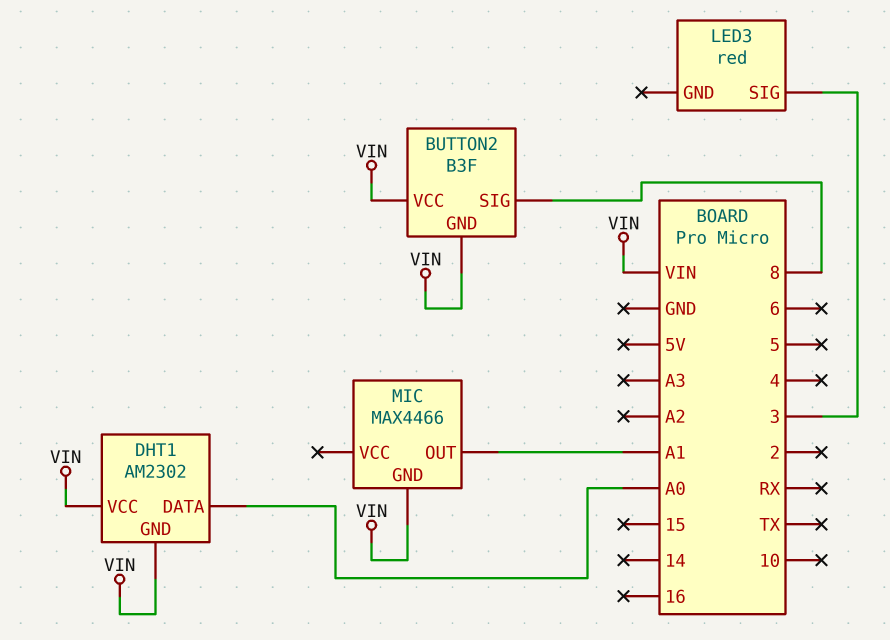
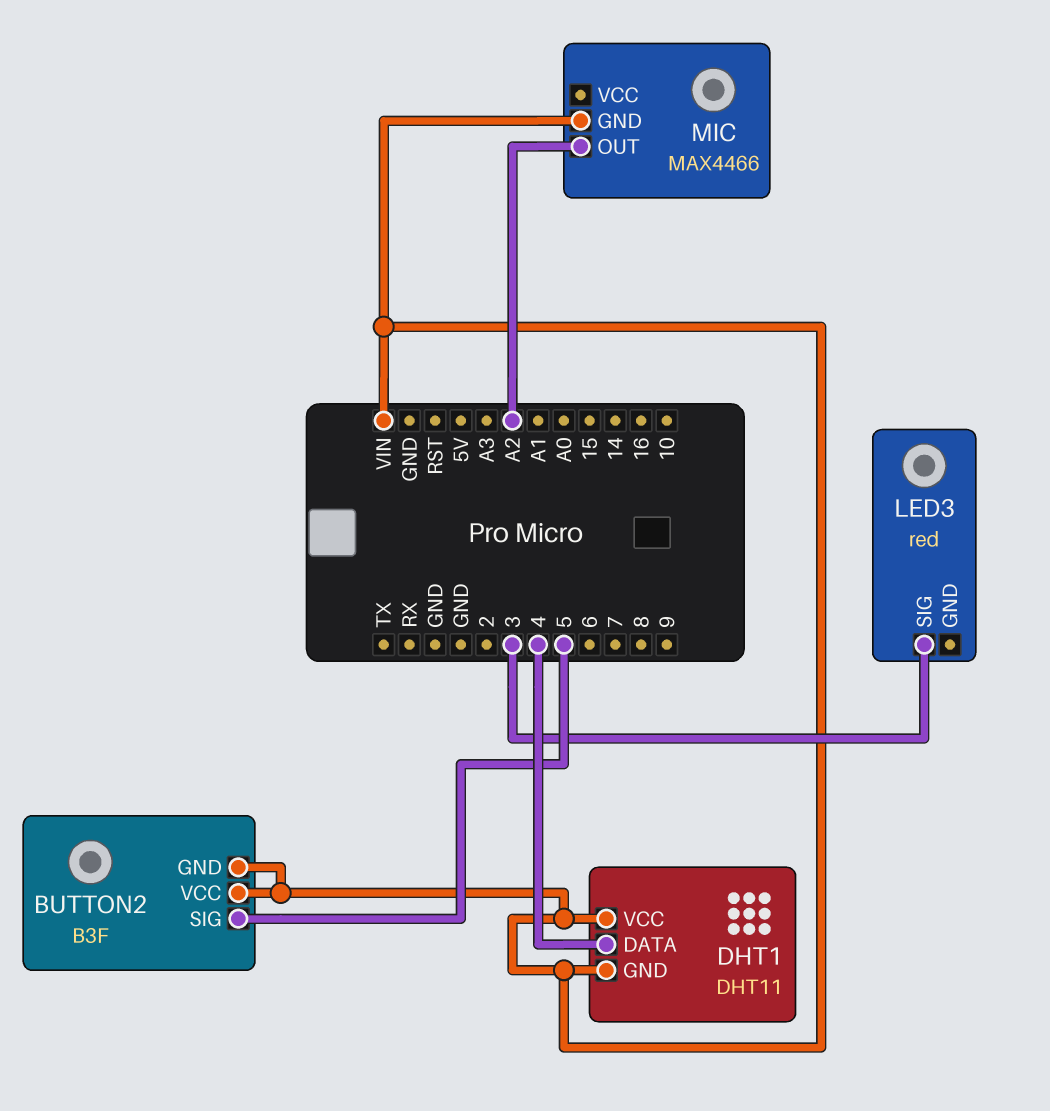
BUTTON2 pin SIG: 8 -> 5
DHT1: AM2302 -> DHT11
DHT1 pin DATA: A0 -> 4
MIC pin OUT: A1 -> A2

